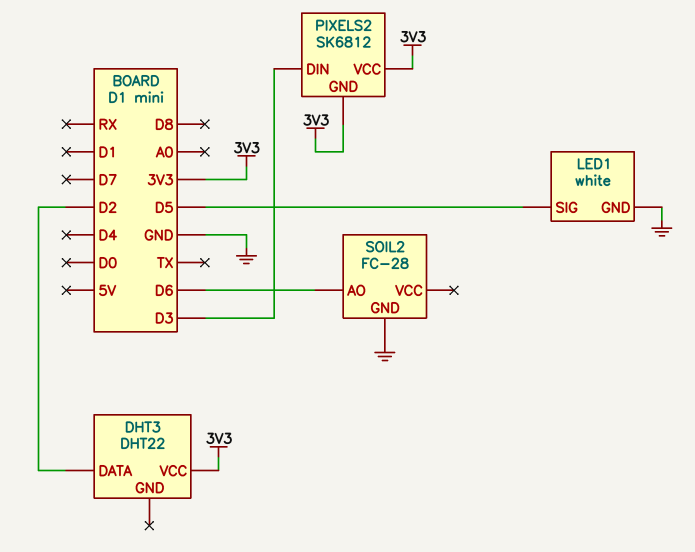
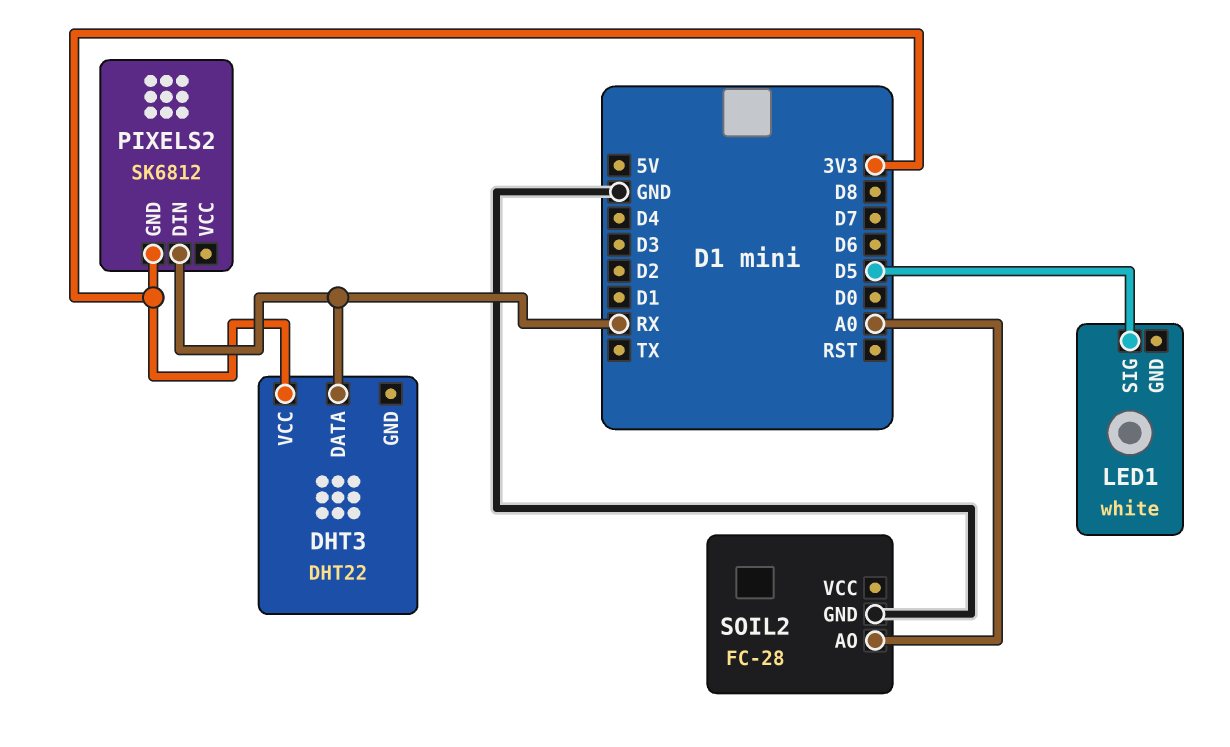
DHT3 pin DATA: D2 -> RX
LED1 pin GND: GND -> none
PIXELS2 pin DIN: D3 -> RX
PIXELS2 pin VCC: 3V3 -> none
SOIL2 pin AO: D6 -> A0

